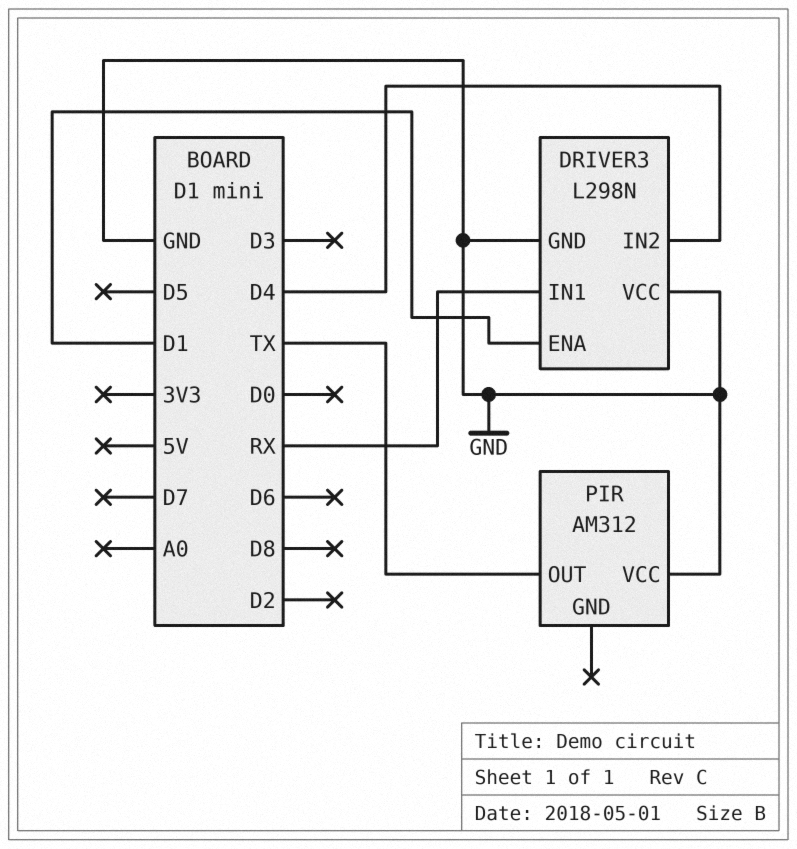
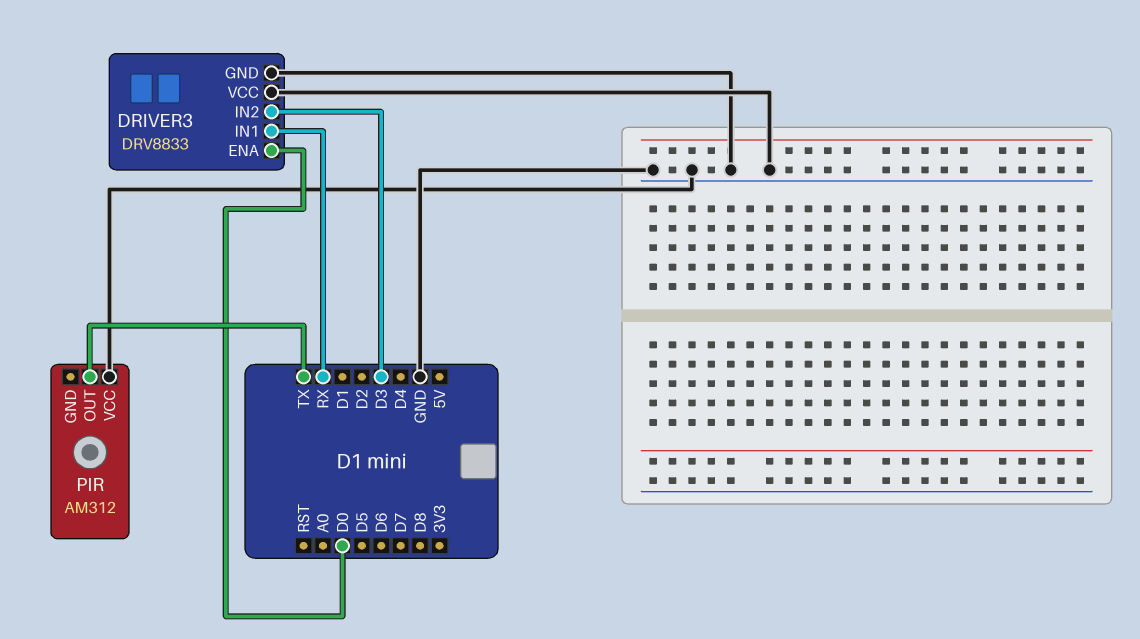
DRIVER3: L298N -> DRV8833
DRIVER3 pin ENA: D1 -> D0
DRIVER3 pin IN2: D4 -> D3

